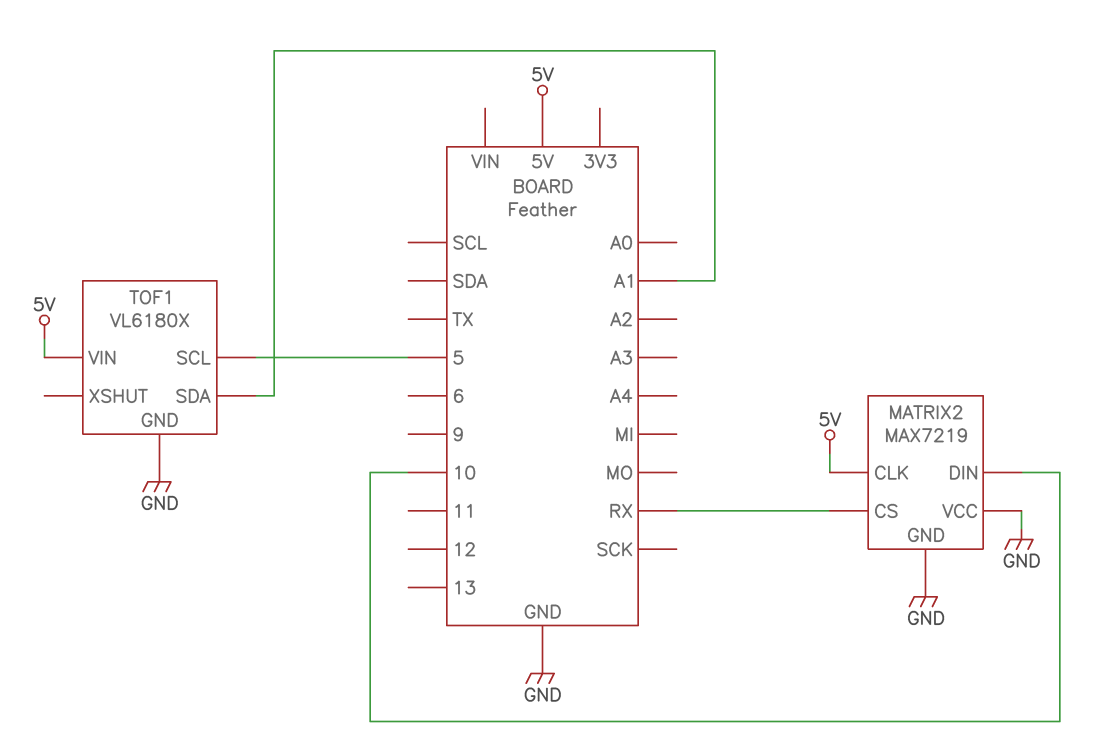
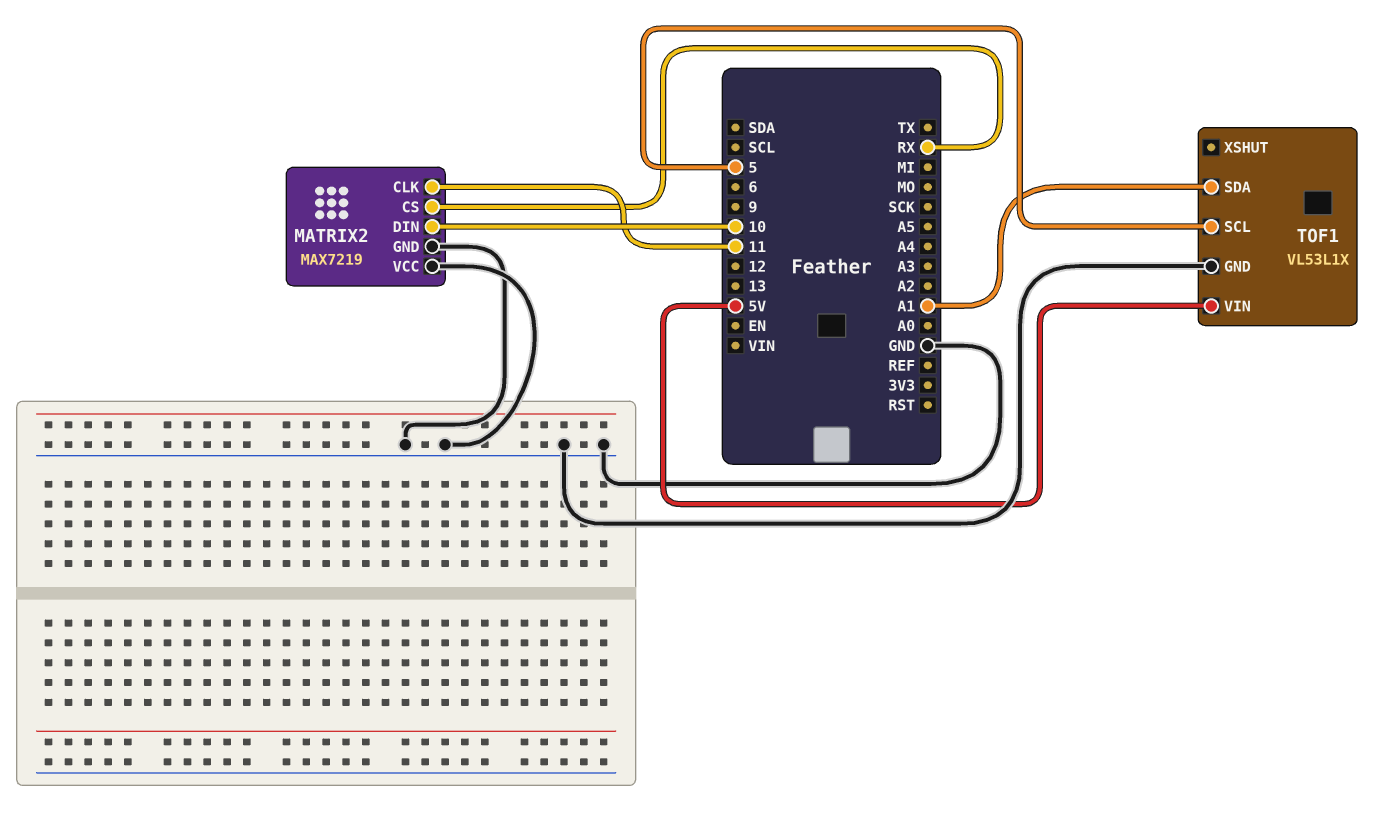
MATRIX2 pin CLK: 5V -> 11
TOF1: VL6180X -> VL53L1X

